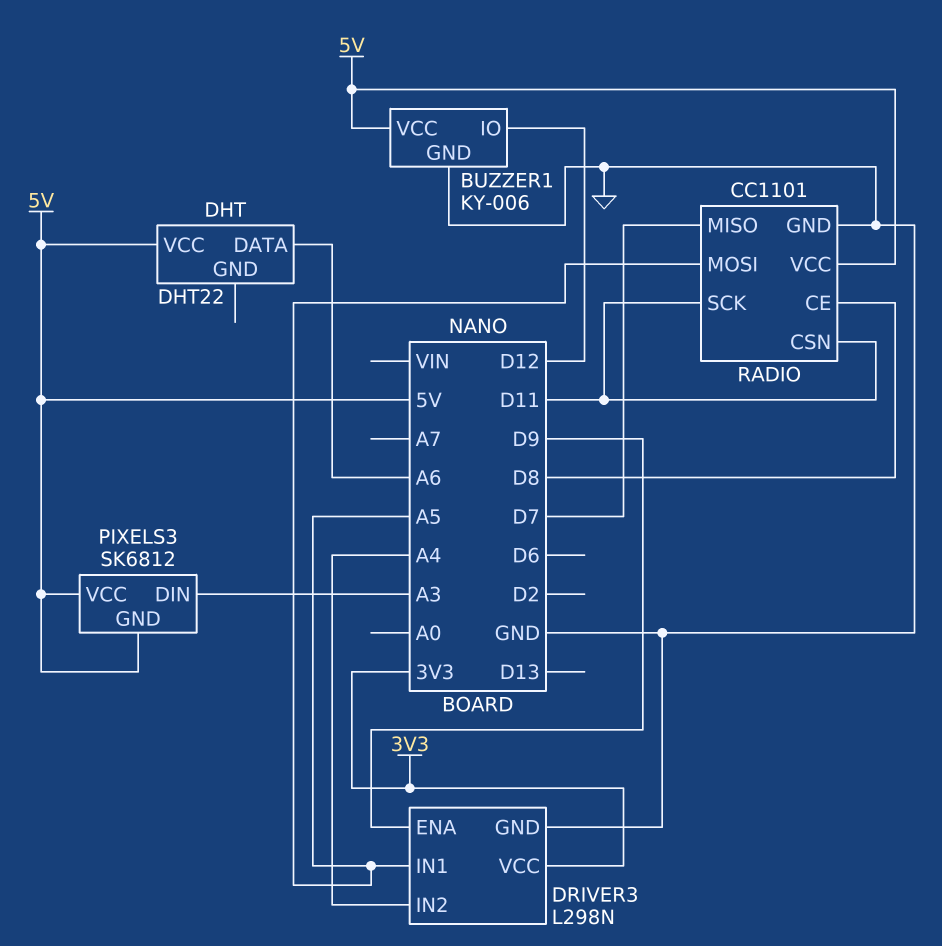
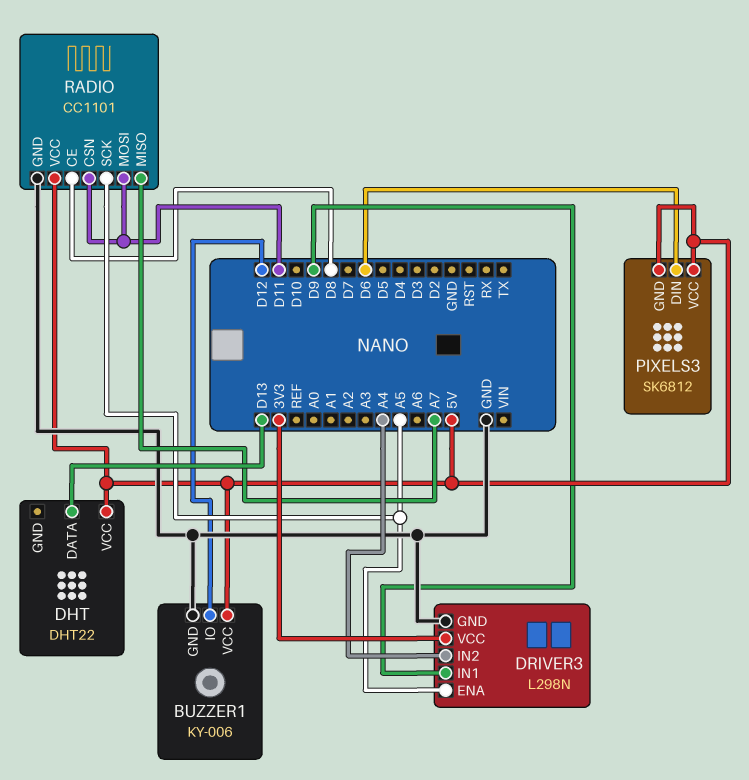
DHT pin DATA: A6 -> D13
DRIVER3 pin ENA: D9 -> A5
DRIVER3 pin IN1: A5 -> D9
PIXELS3 pin DIN: A3 -> D6
RADIO pin MISO: D7 -> A7
RADIO pin MOSI: A5 -> D11
RADIO pin SCK: D11 -> A5

